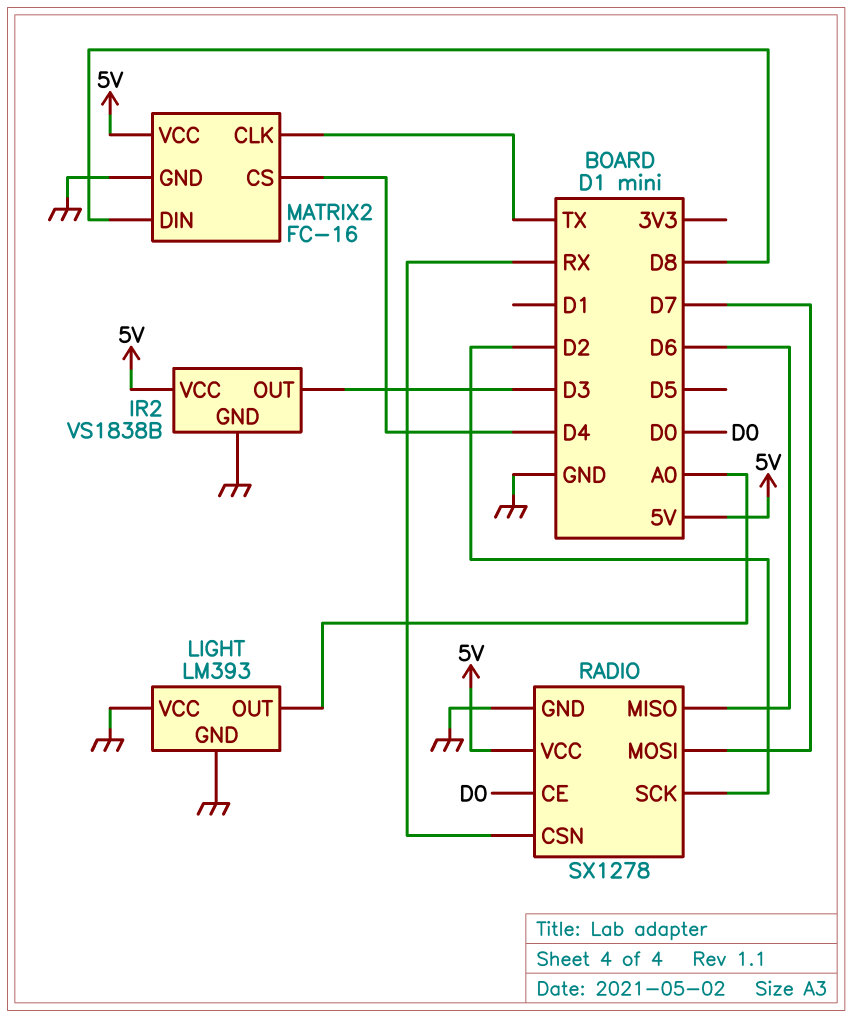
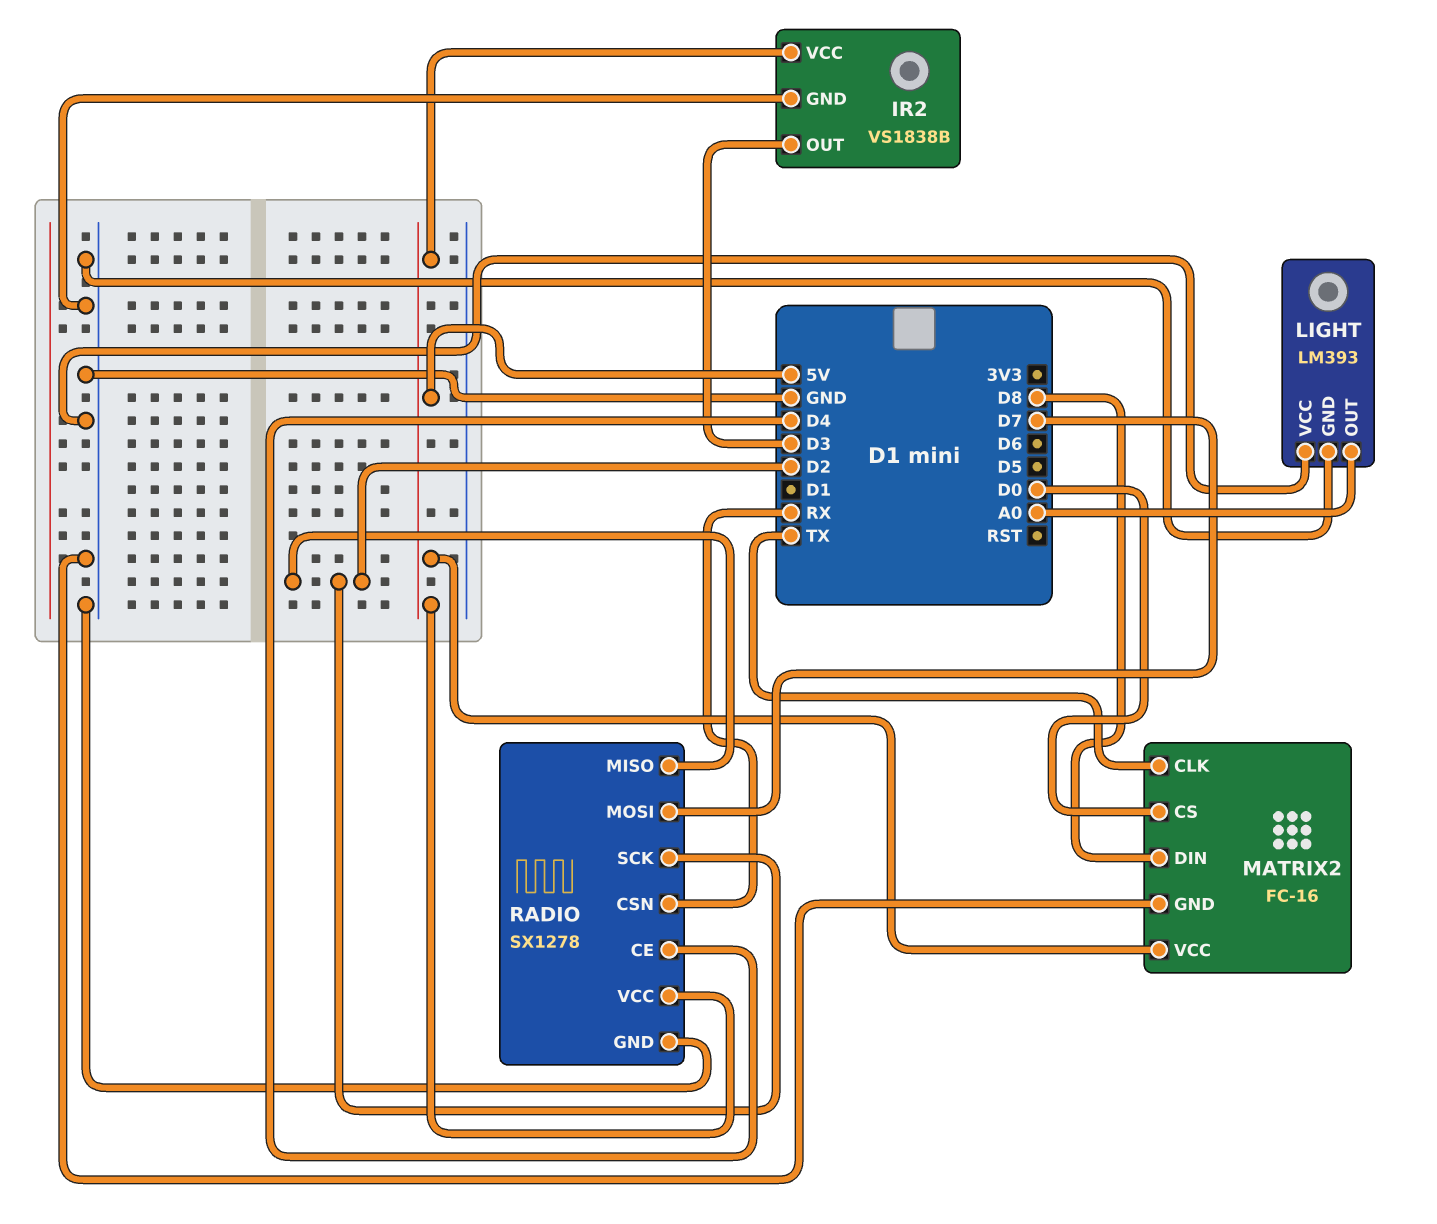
MATRIX2 pin CS: D4 -> D0
RADIO pin CE: D0 -> D4
RADIO pin MISO: D6 -> D2

